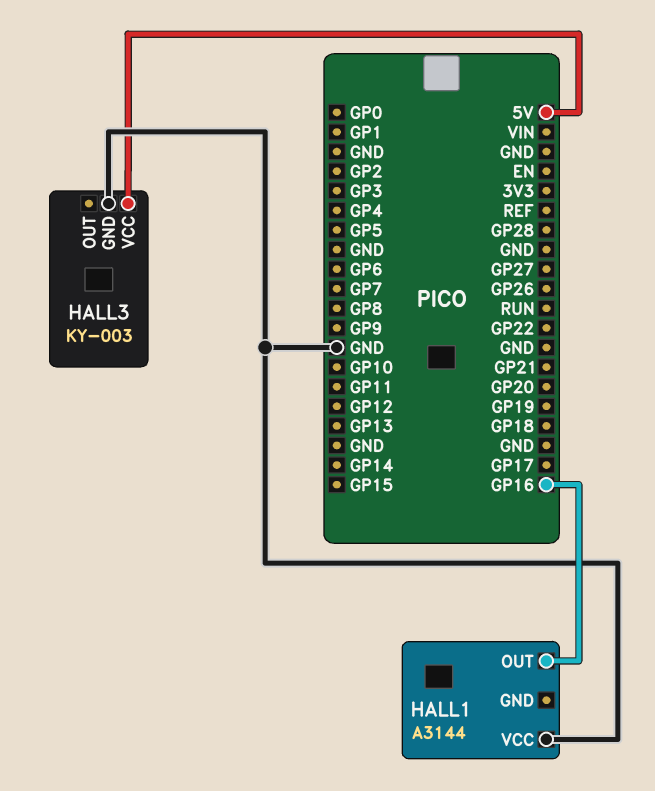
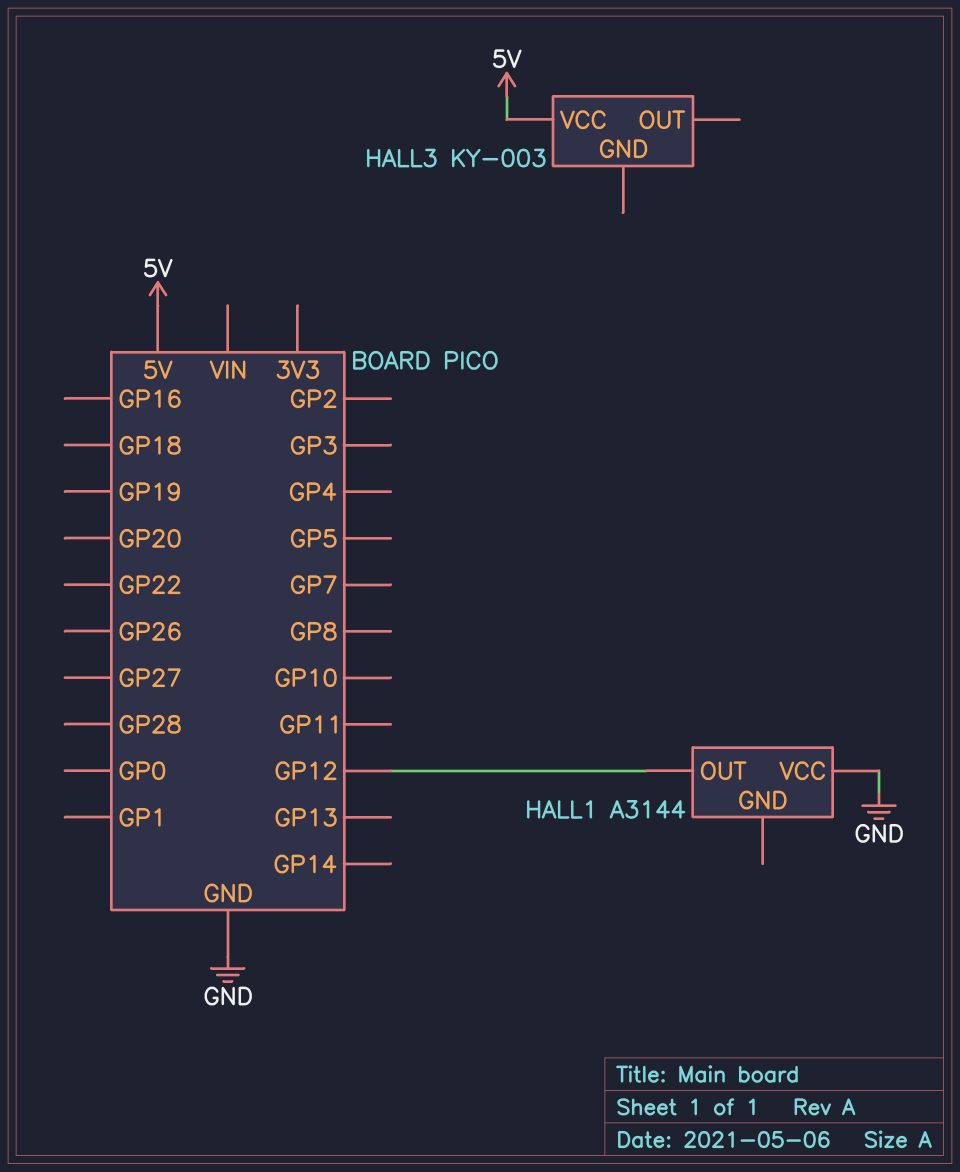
HALL1 pin OUT: GP16 -> GP12
HALL3 pin GND: GND -> none

